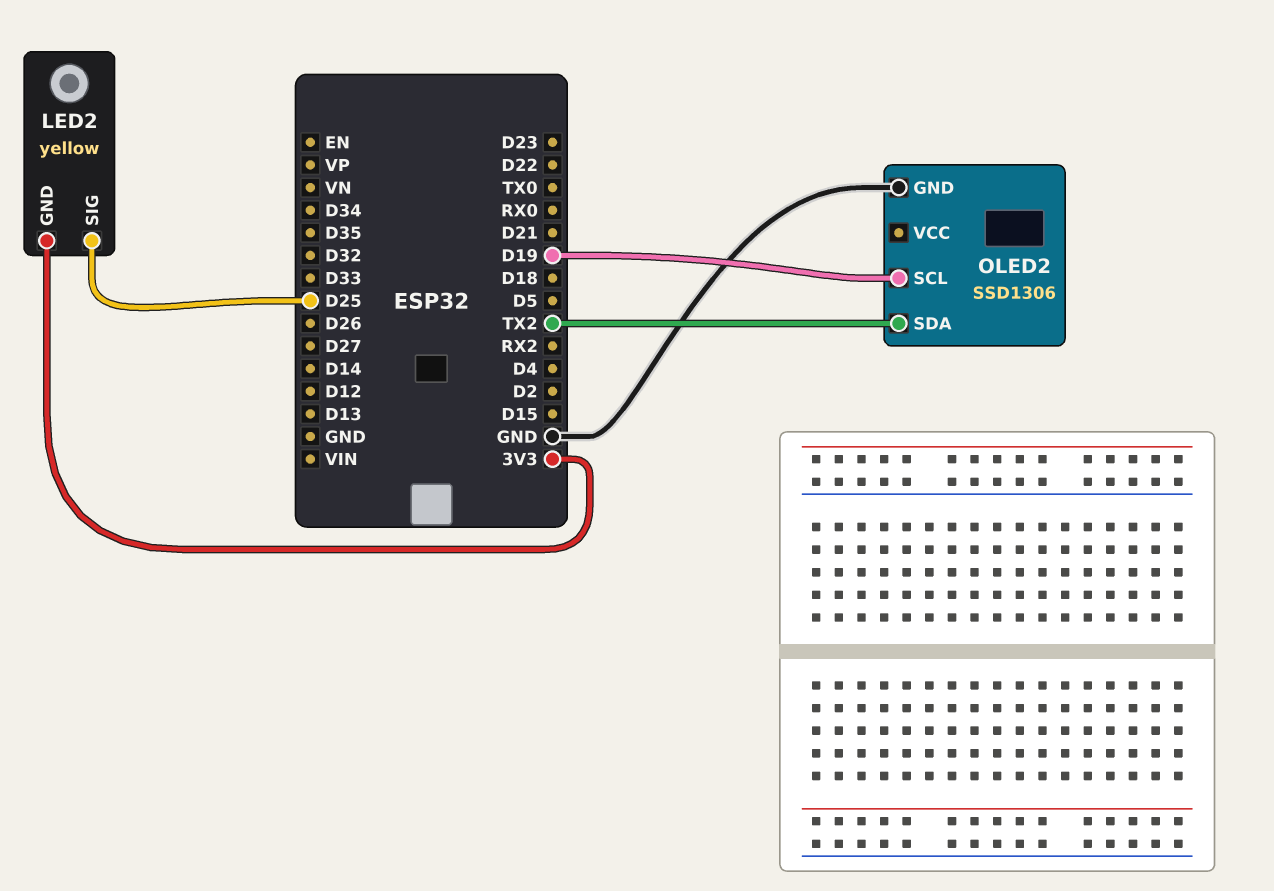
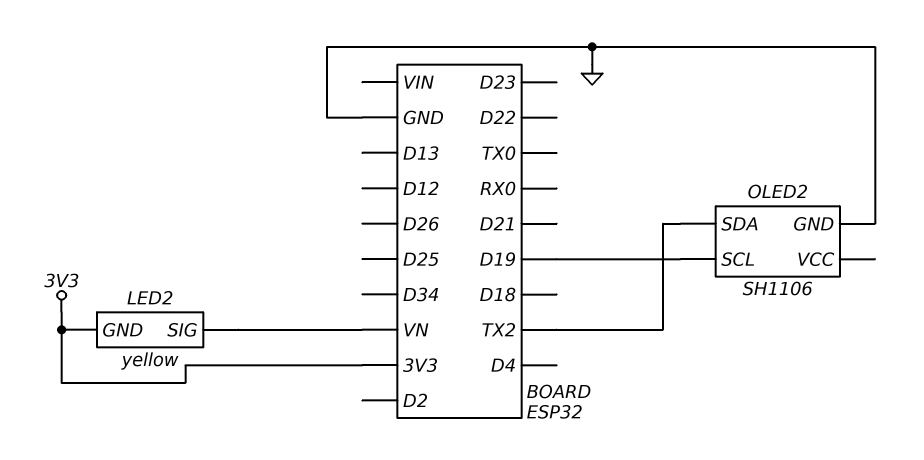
LED2 pin SIG: D25 -> VN
OLED2: SSD1306 -> SH1106

